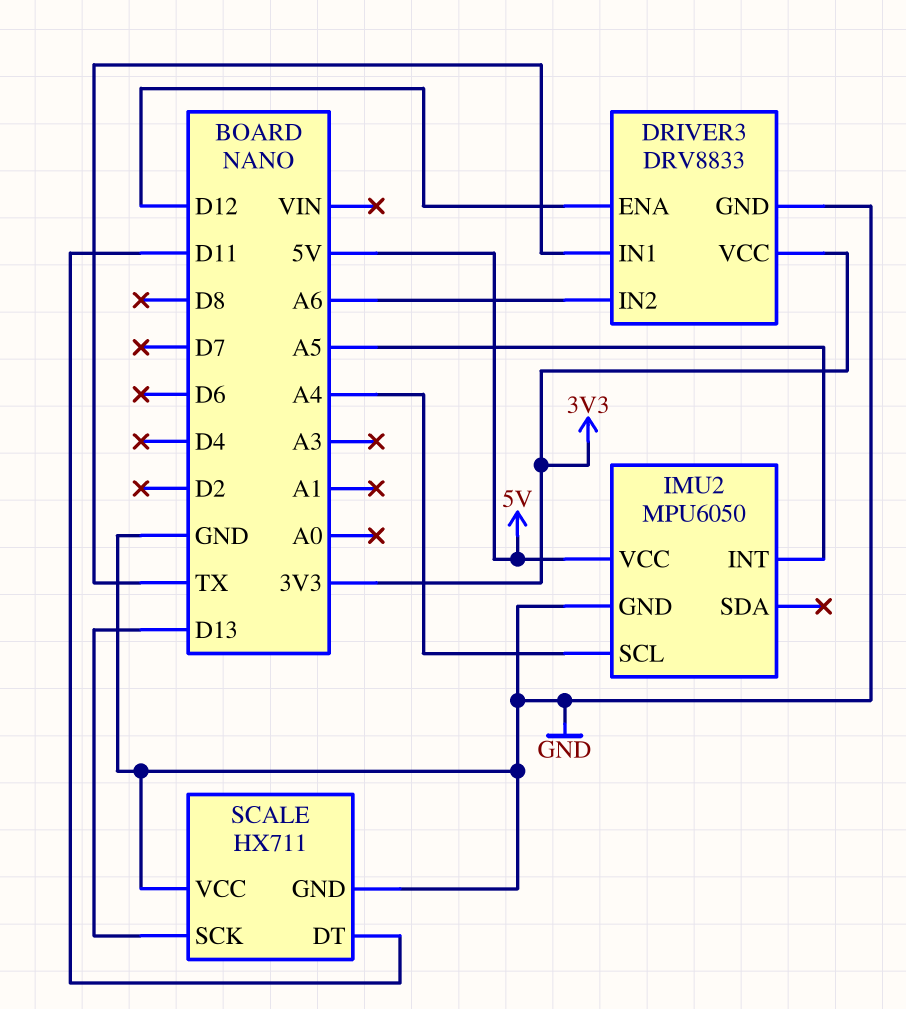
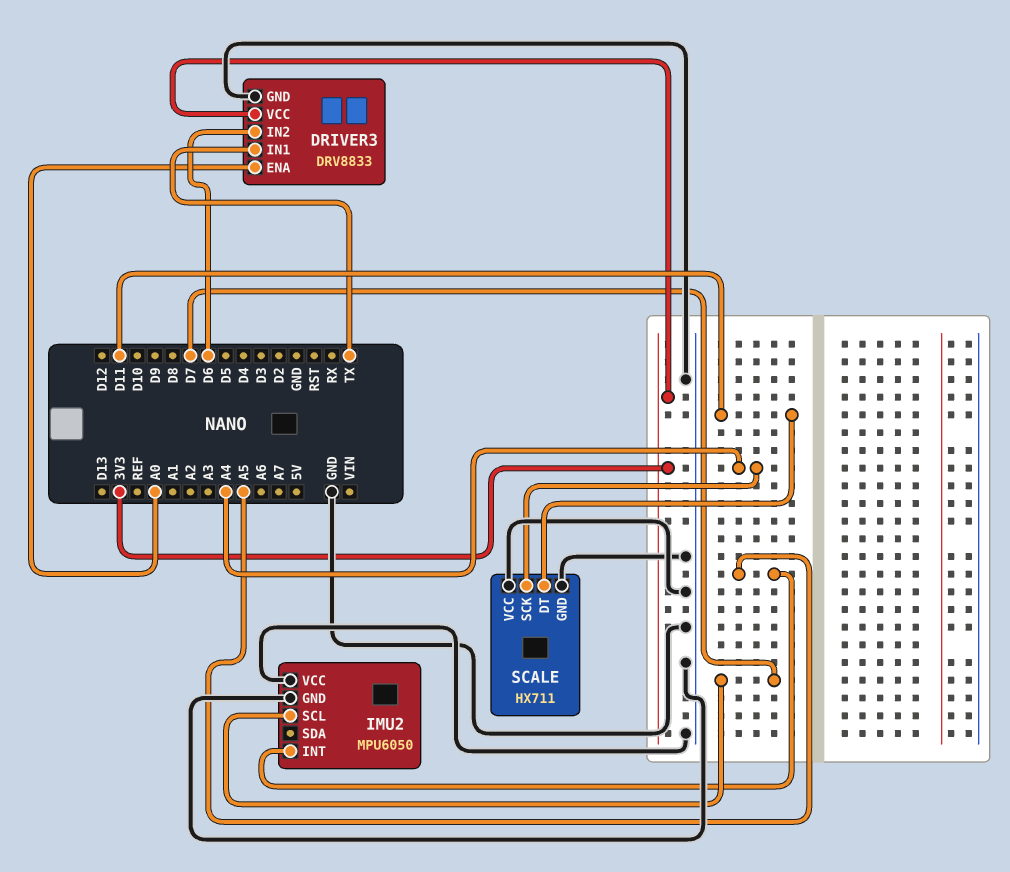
DRIVER3 pin ENA: D12 -> A0
DRIVER3 pin IN2: A6 -> D6
IMU2 pin SCL: A4 -> D7
IMU2 pin VCC: 5V -> GND
SCALE pin SCK: D13 -> A4

